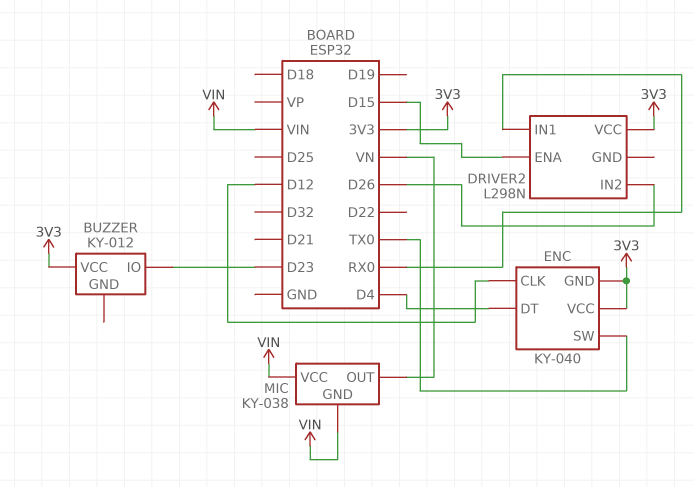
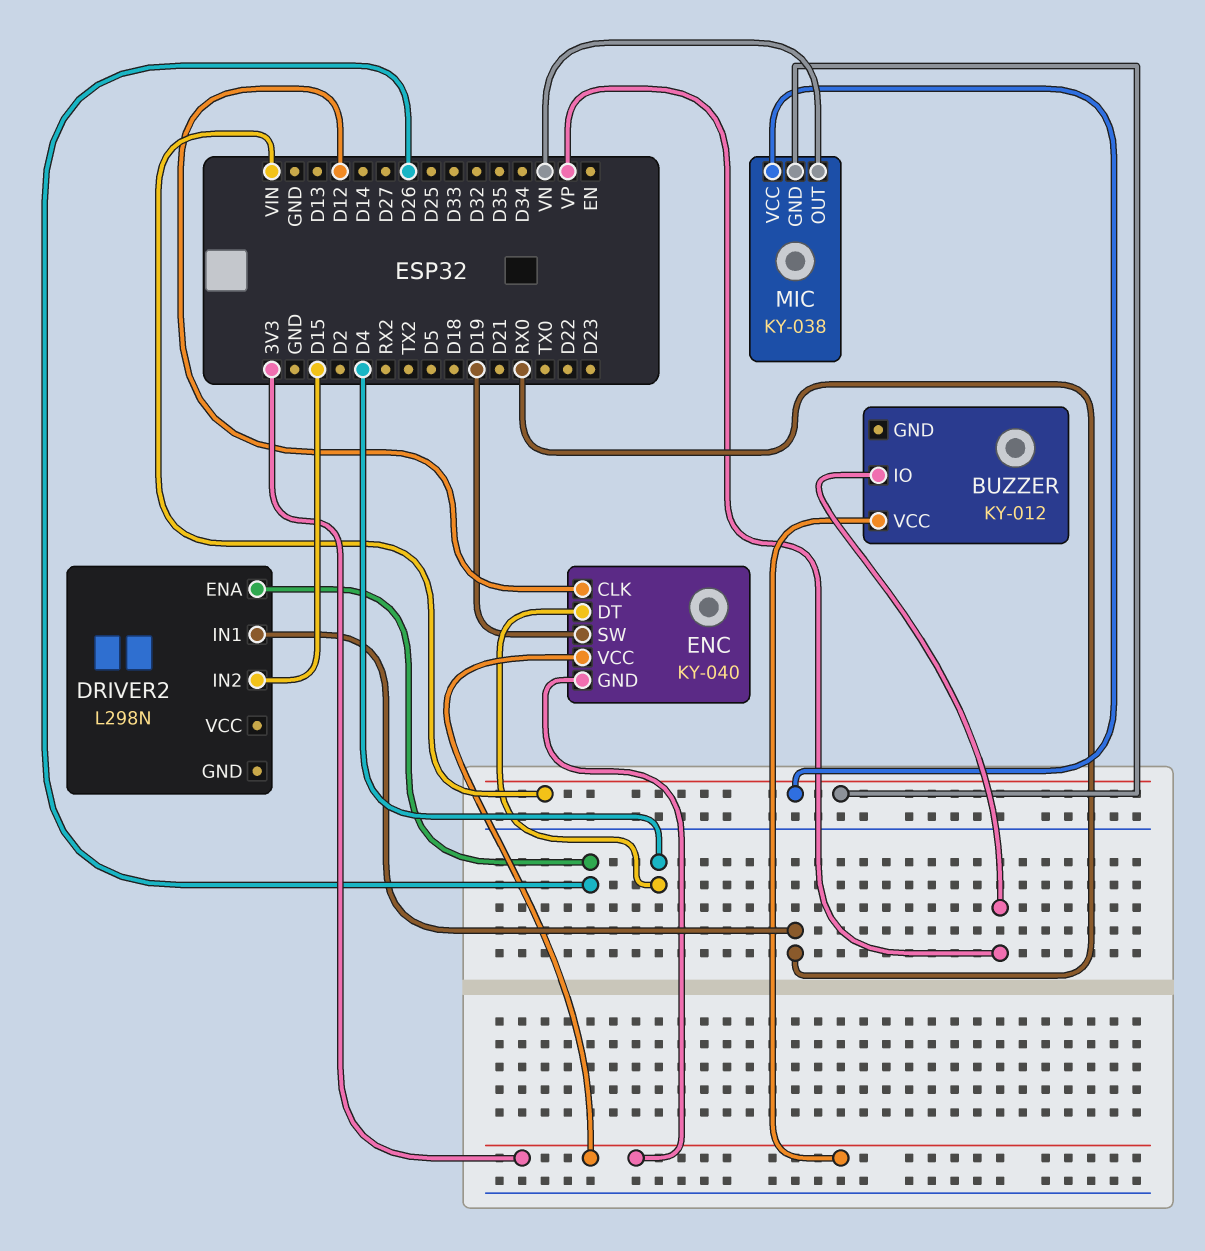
BUZZER pin IO: D23 -> VP
DRIVER2 pin ENA: D15 -> D26
DRIVER2 pin IN2: D26 -> D15
DRIVER2 pin VCC: 3V3 -> none
ENC pin SW: TX0 -> D19

